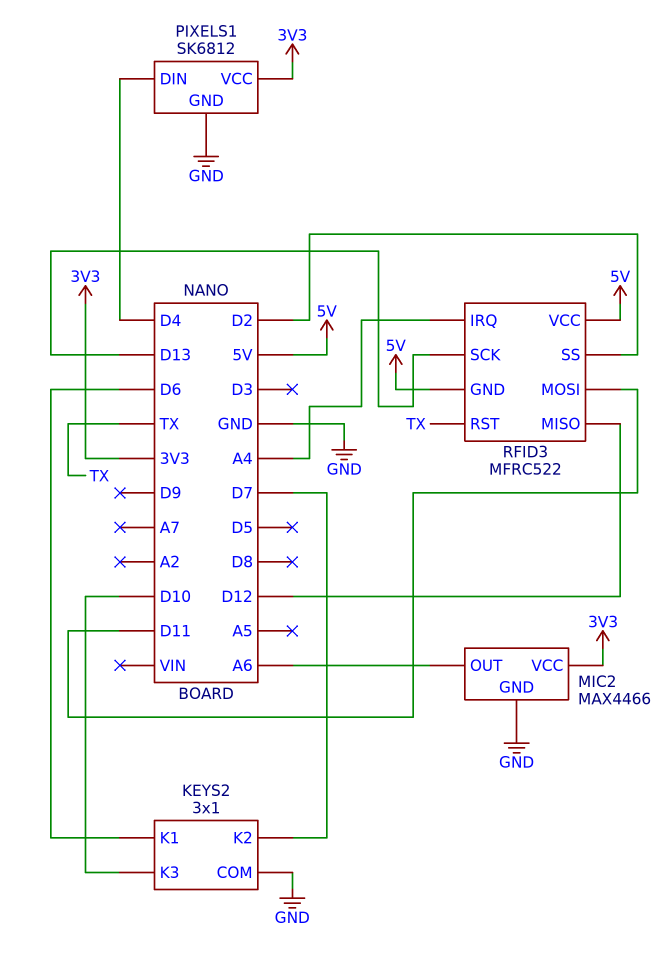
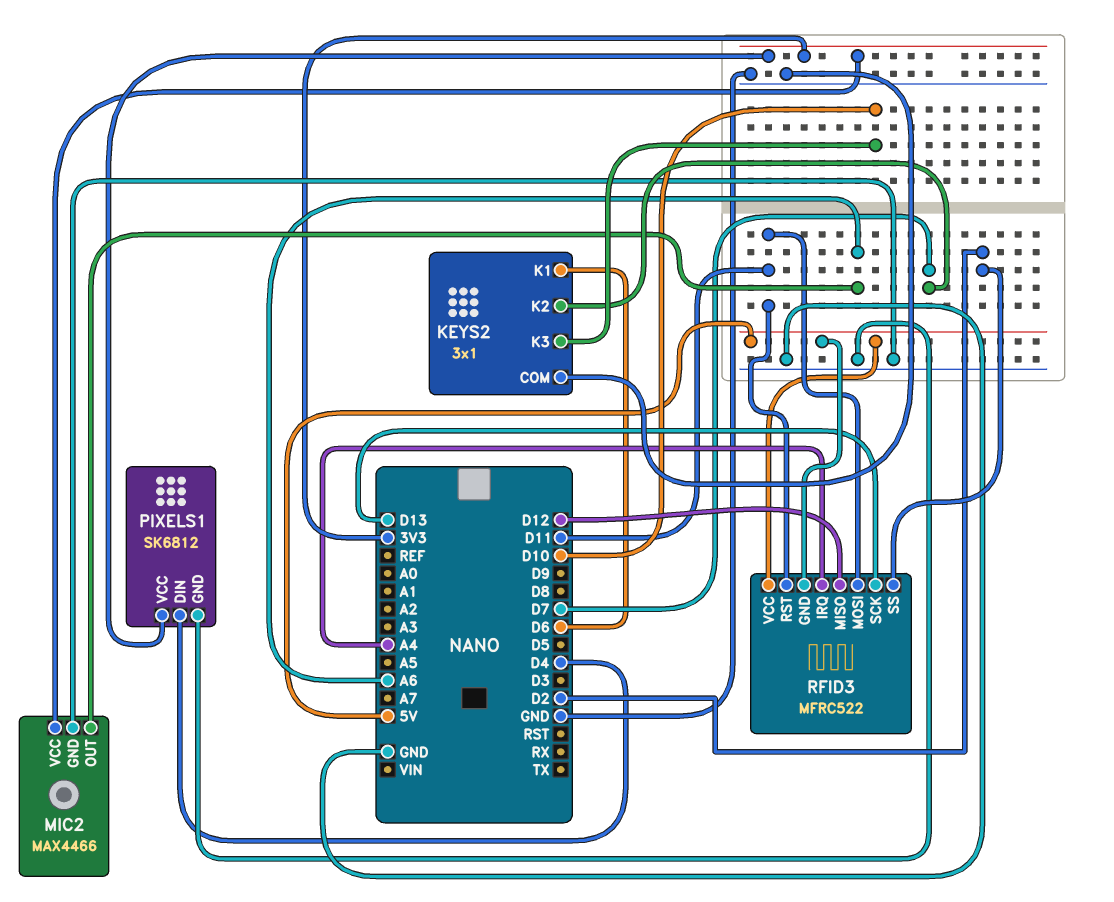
RFID3 pin RST: TX -> D11

